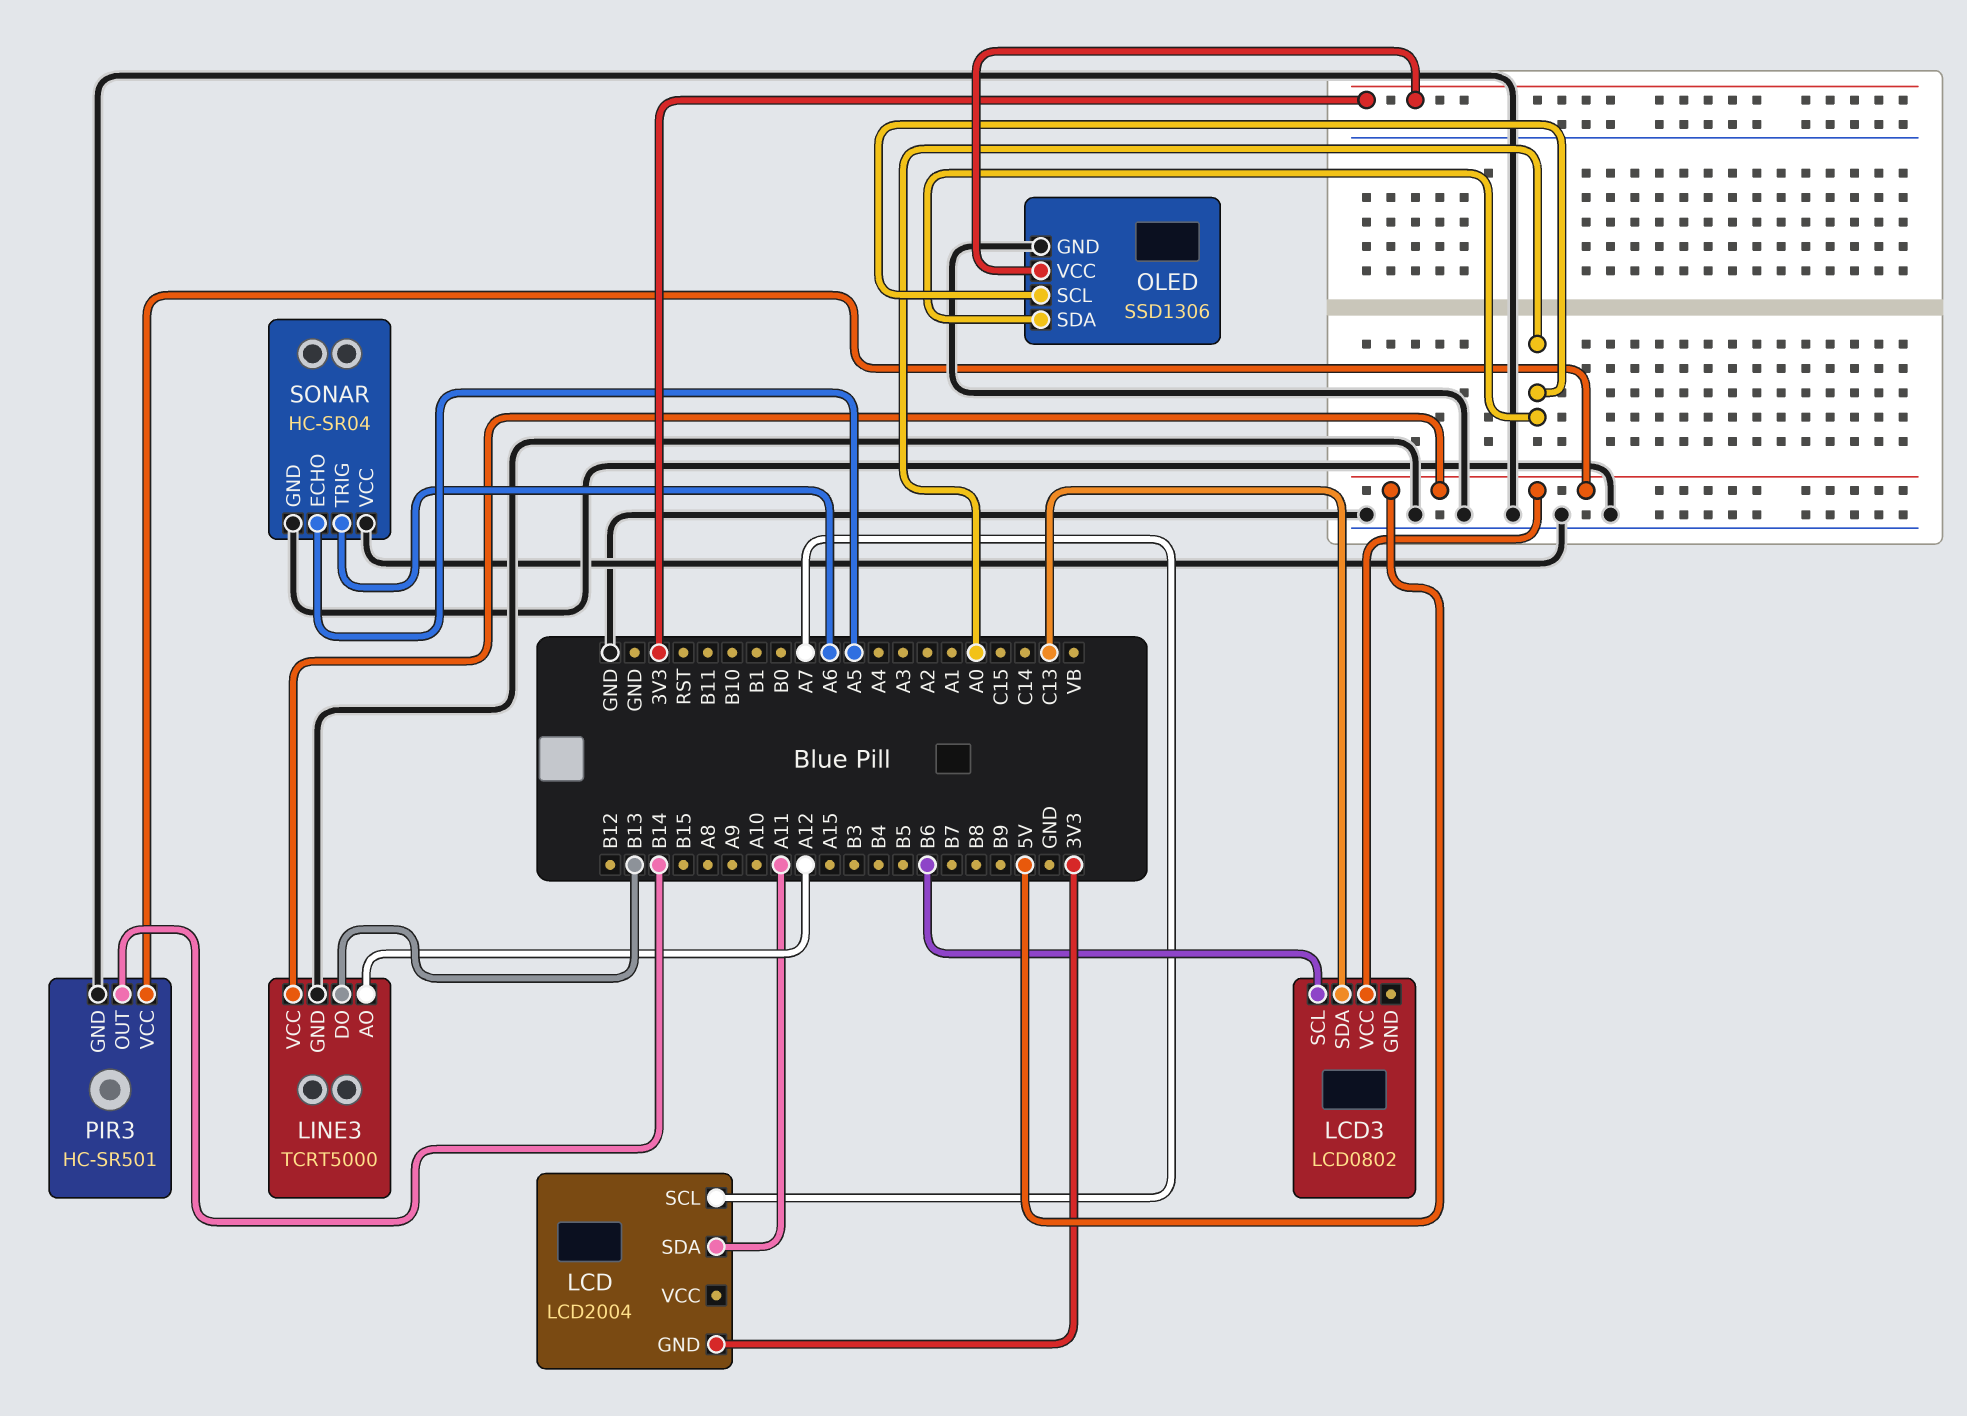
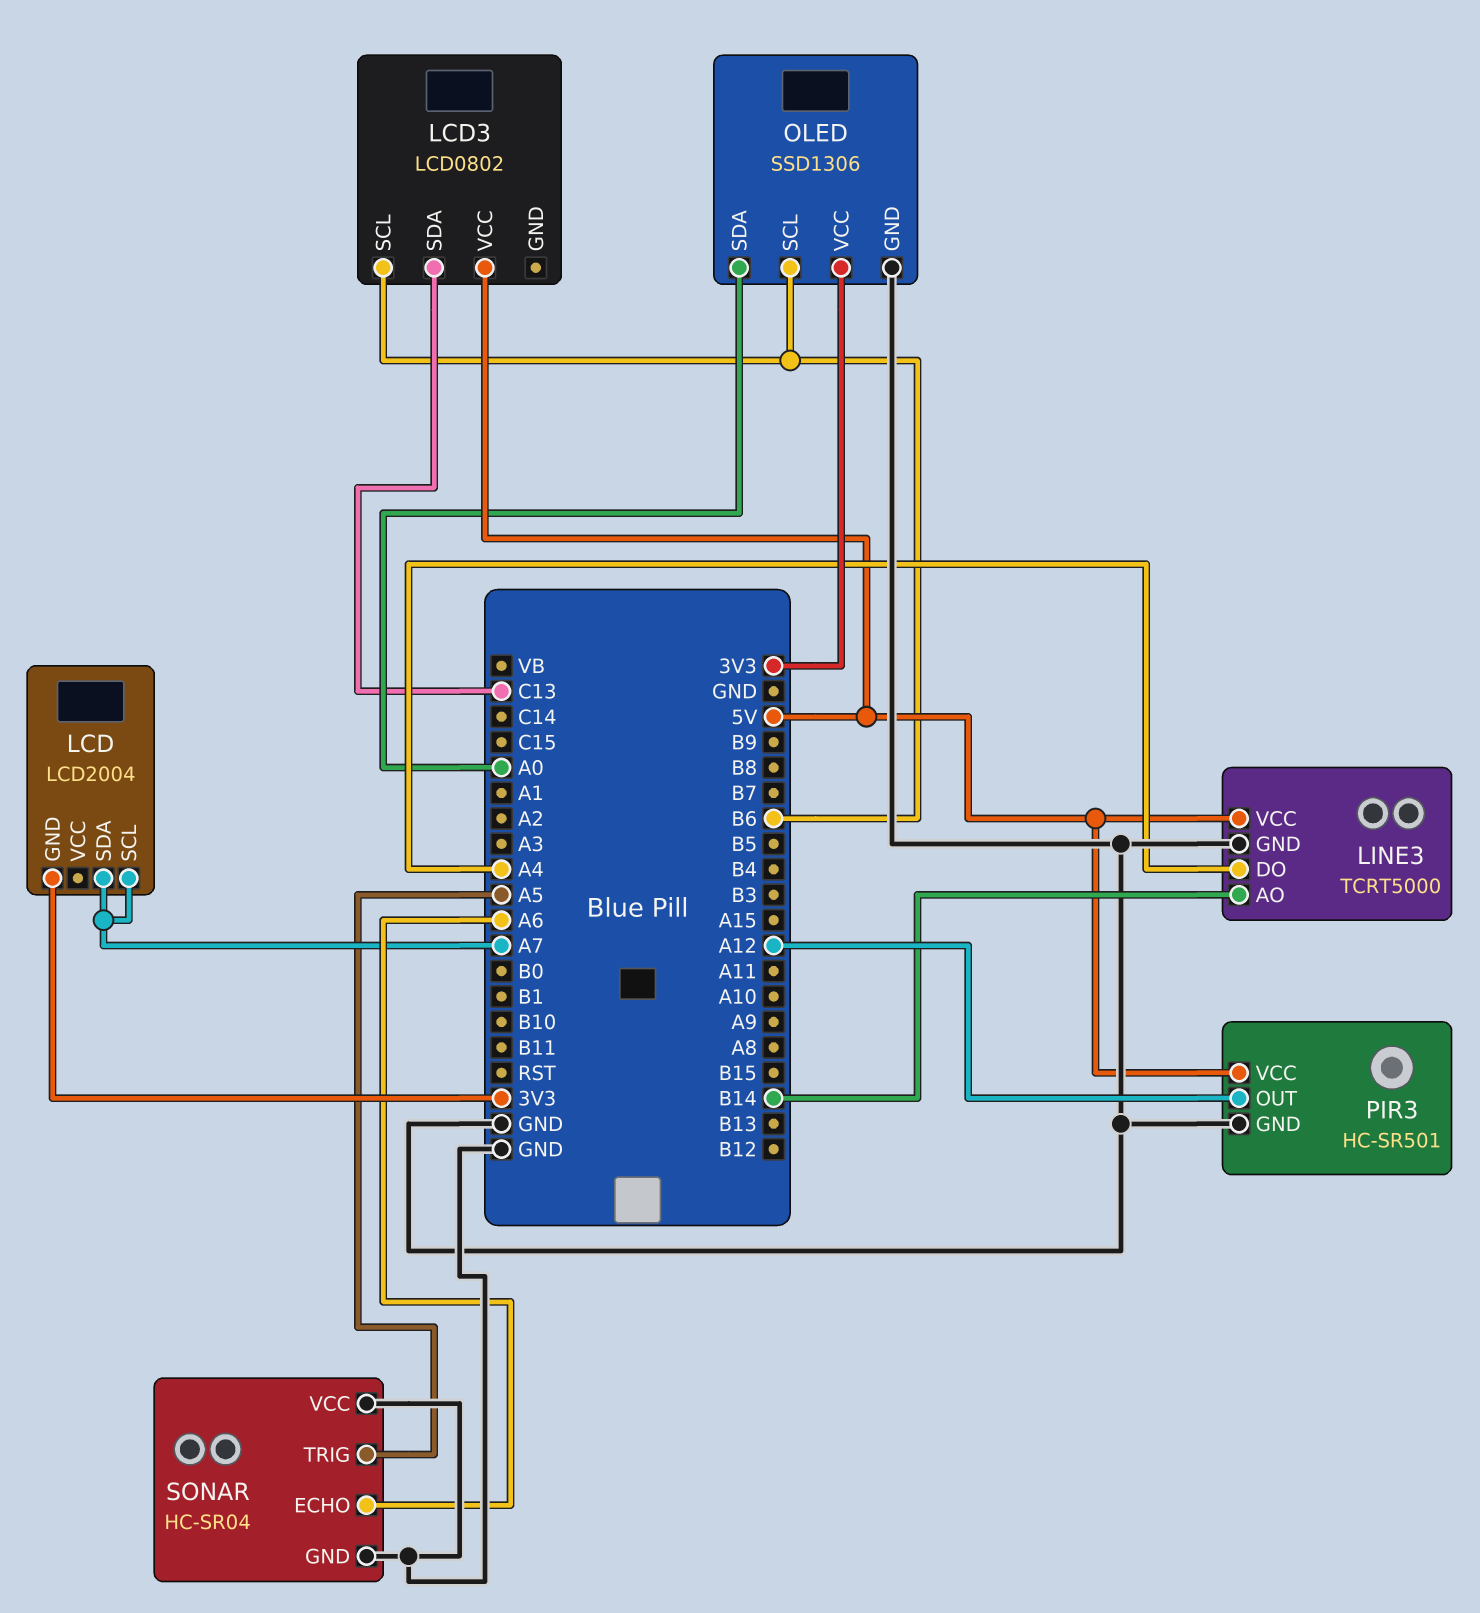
LCD pin SDA: A11 -> A7
LINE3 pin AO: A12 -> B14
LINE3 pin DO: B13 -> A4
OLED pin SCL: A0 -> B6
PIR3 pin OUT: B14 -> A12
SONAR pin ECHO: A5 -> A6
SONAR pin TRIG: A6 -> A5

